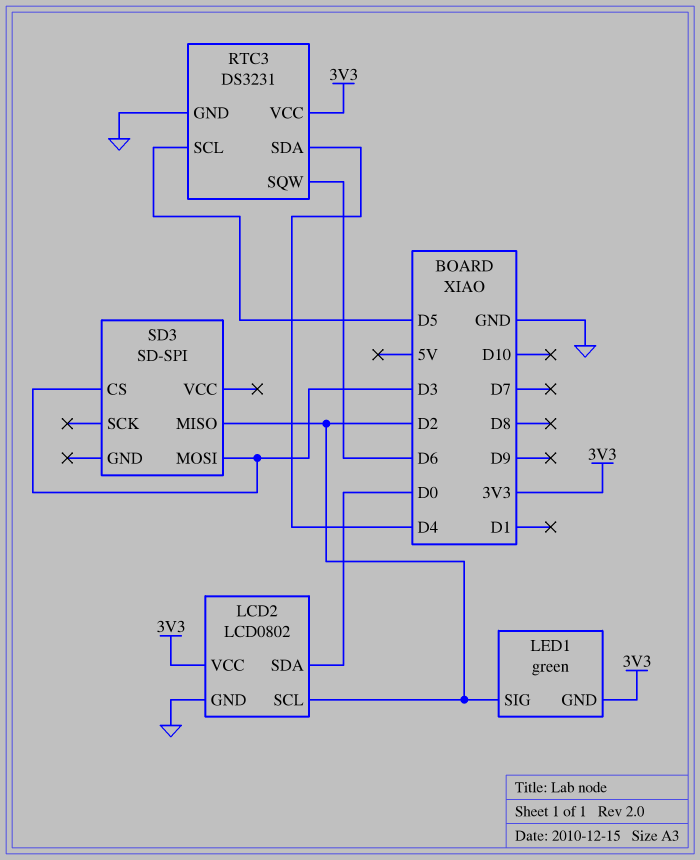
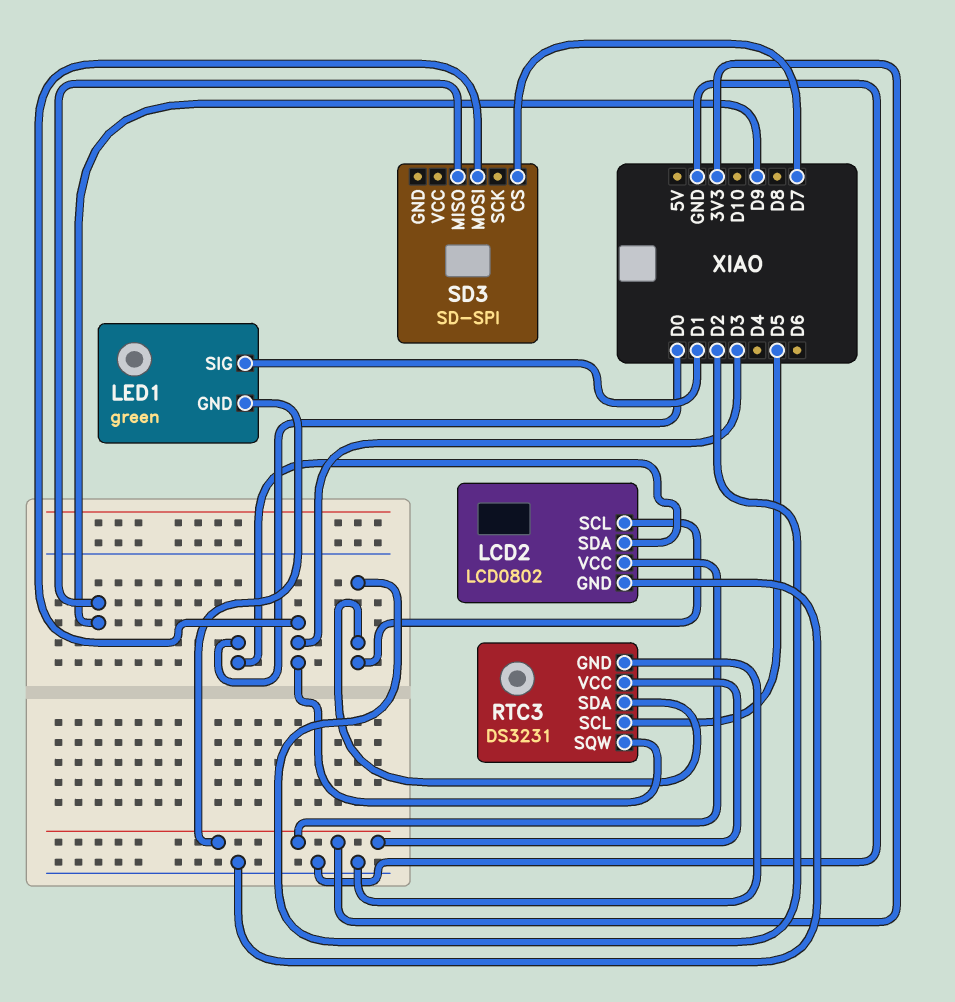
LED1 pin SIG: D2 -> D1
RTC3 pin SDA: D4 -> D2
RTC3 pin SQW: D6 -> D3
SD3 pin CS: D3 -> D7
SD3 pin MISO: D2 -> D9

